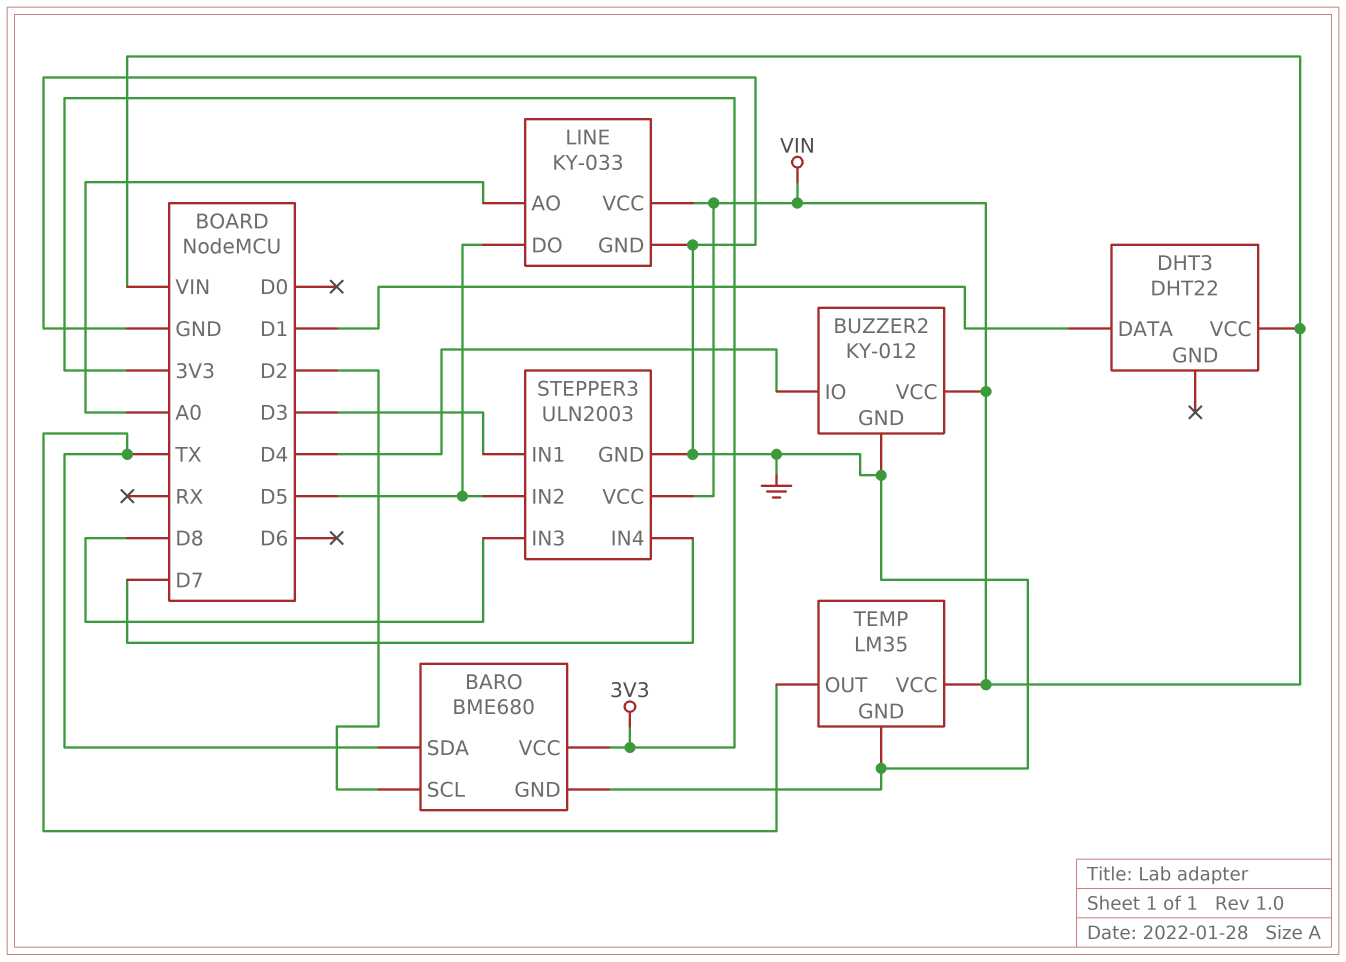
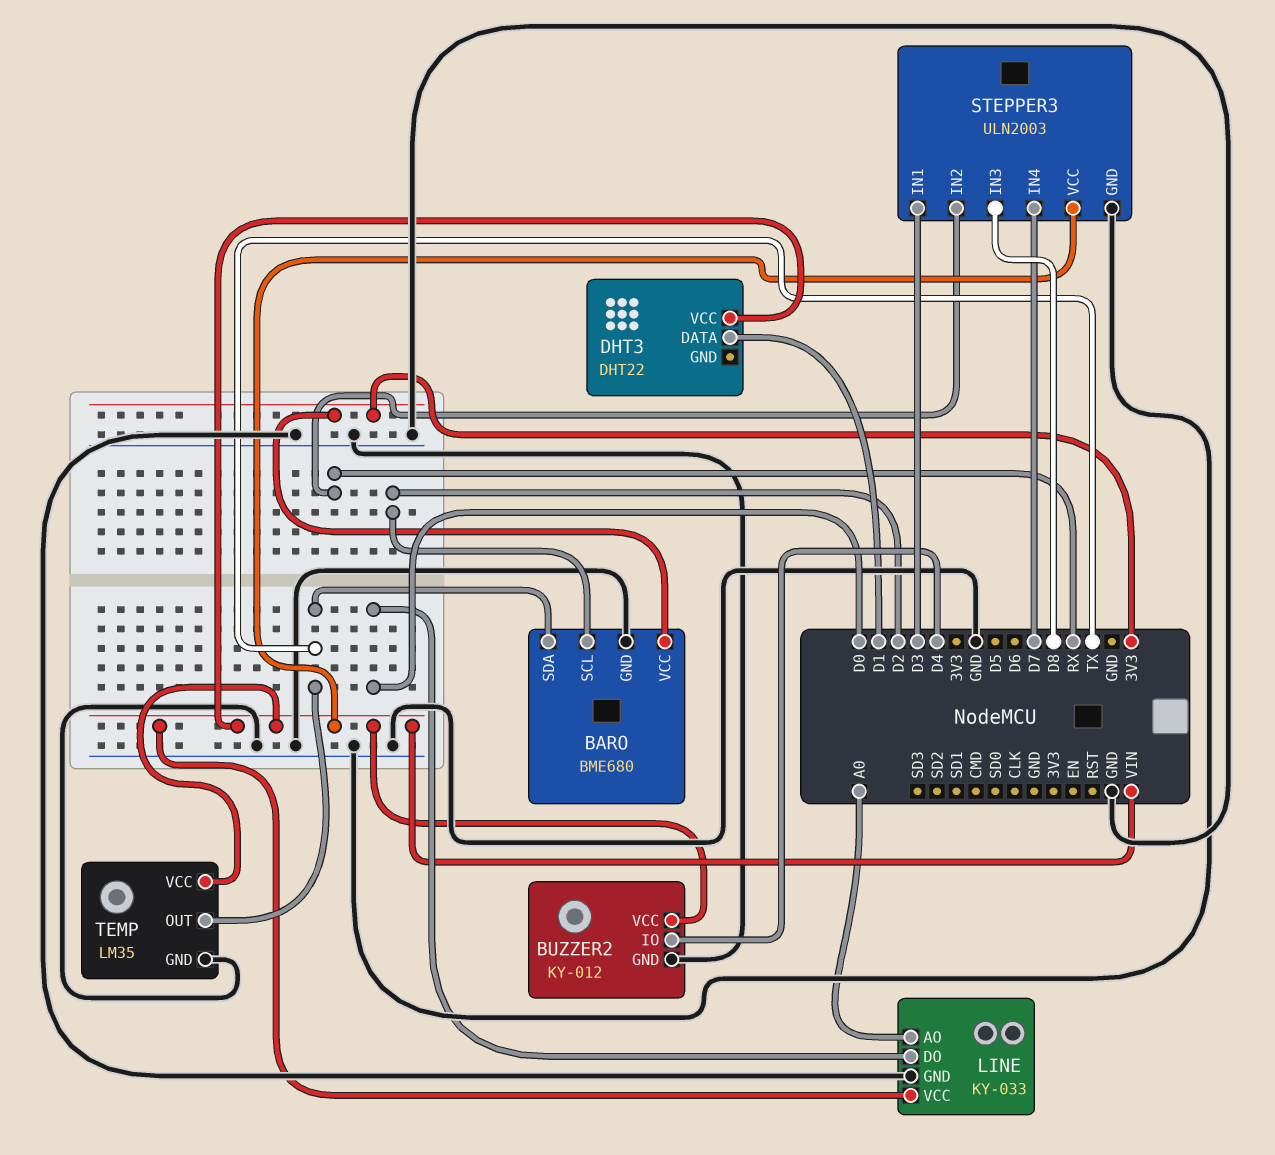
LINE pin DO: D5 -> D0
STEPPER3 pin IN2: D5 -> RX

